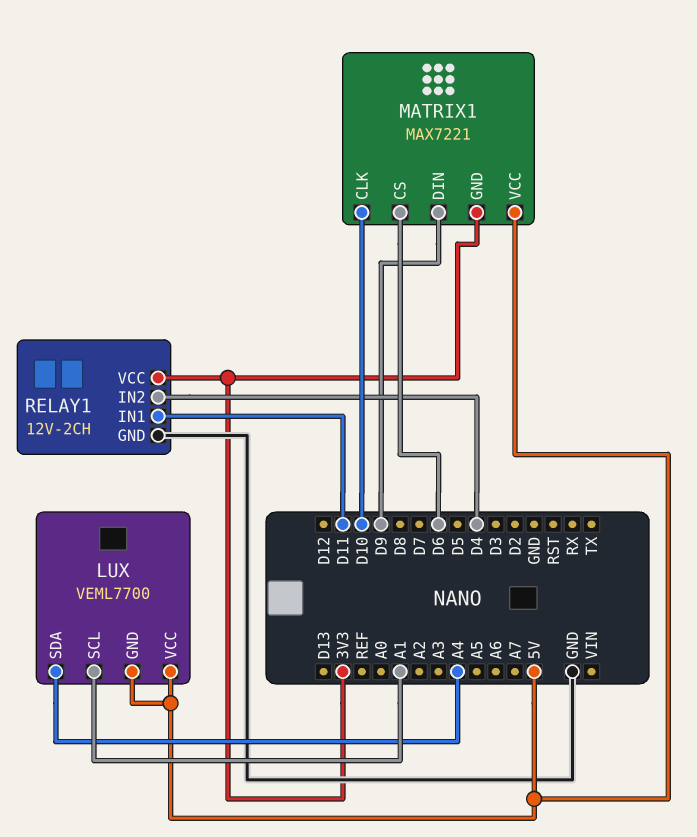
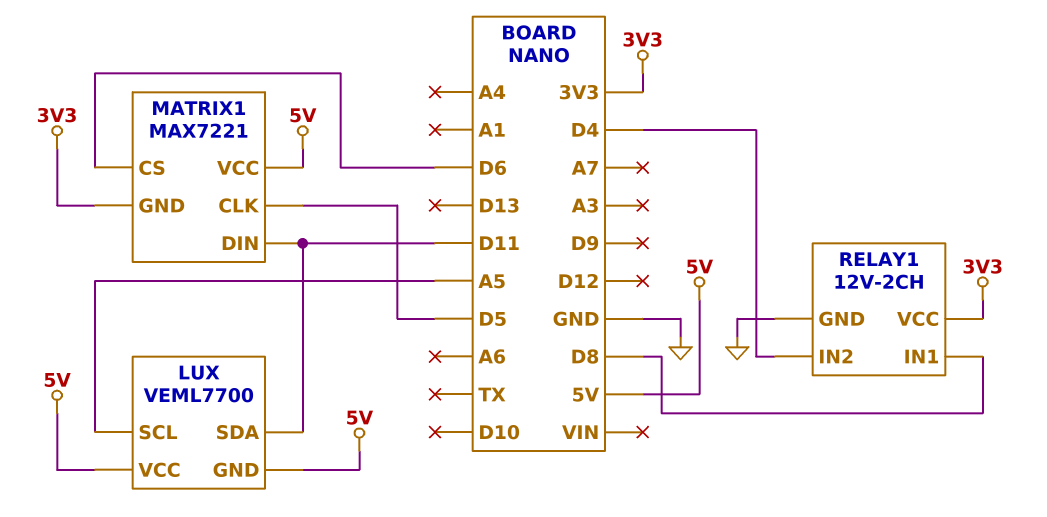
LUX pin SCL: A1 -> A5
LUX pin SDA: A4 -> D11
MATRIX1 pin CLK: D10 -> D5
MATRIX1 pin DIN: D9 -> D11
RELAY1 pin IN1: D11 -> D8

